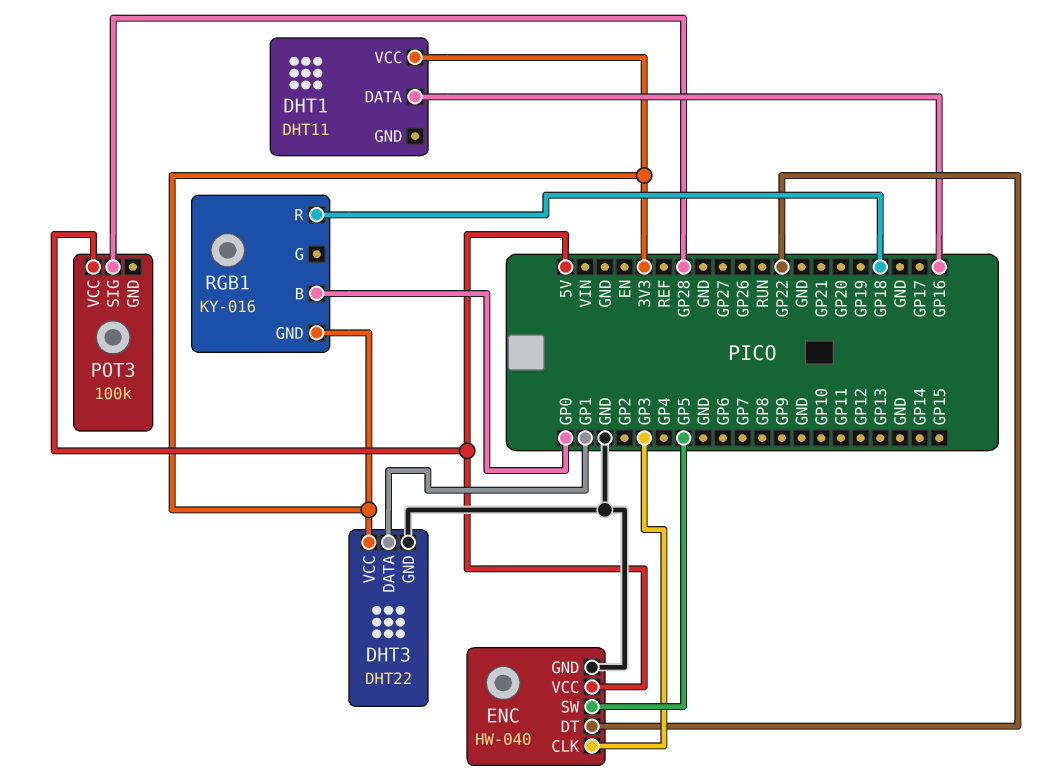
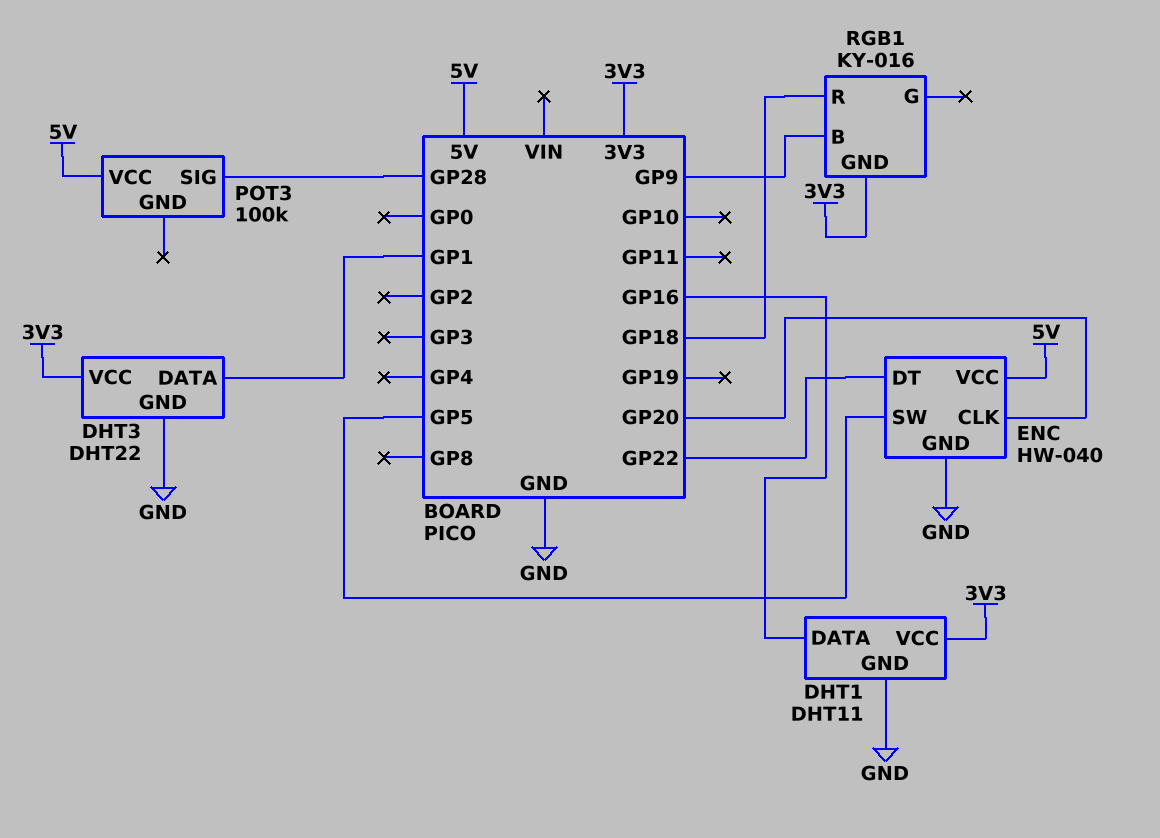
DHT1 pin GND: none -> GND
ENC pin CLK: GP3 -> GP20
RGB1 pin B: GP0 -> GP9

